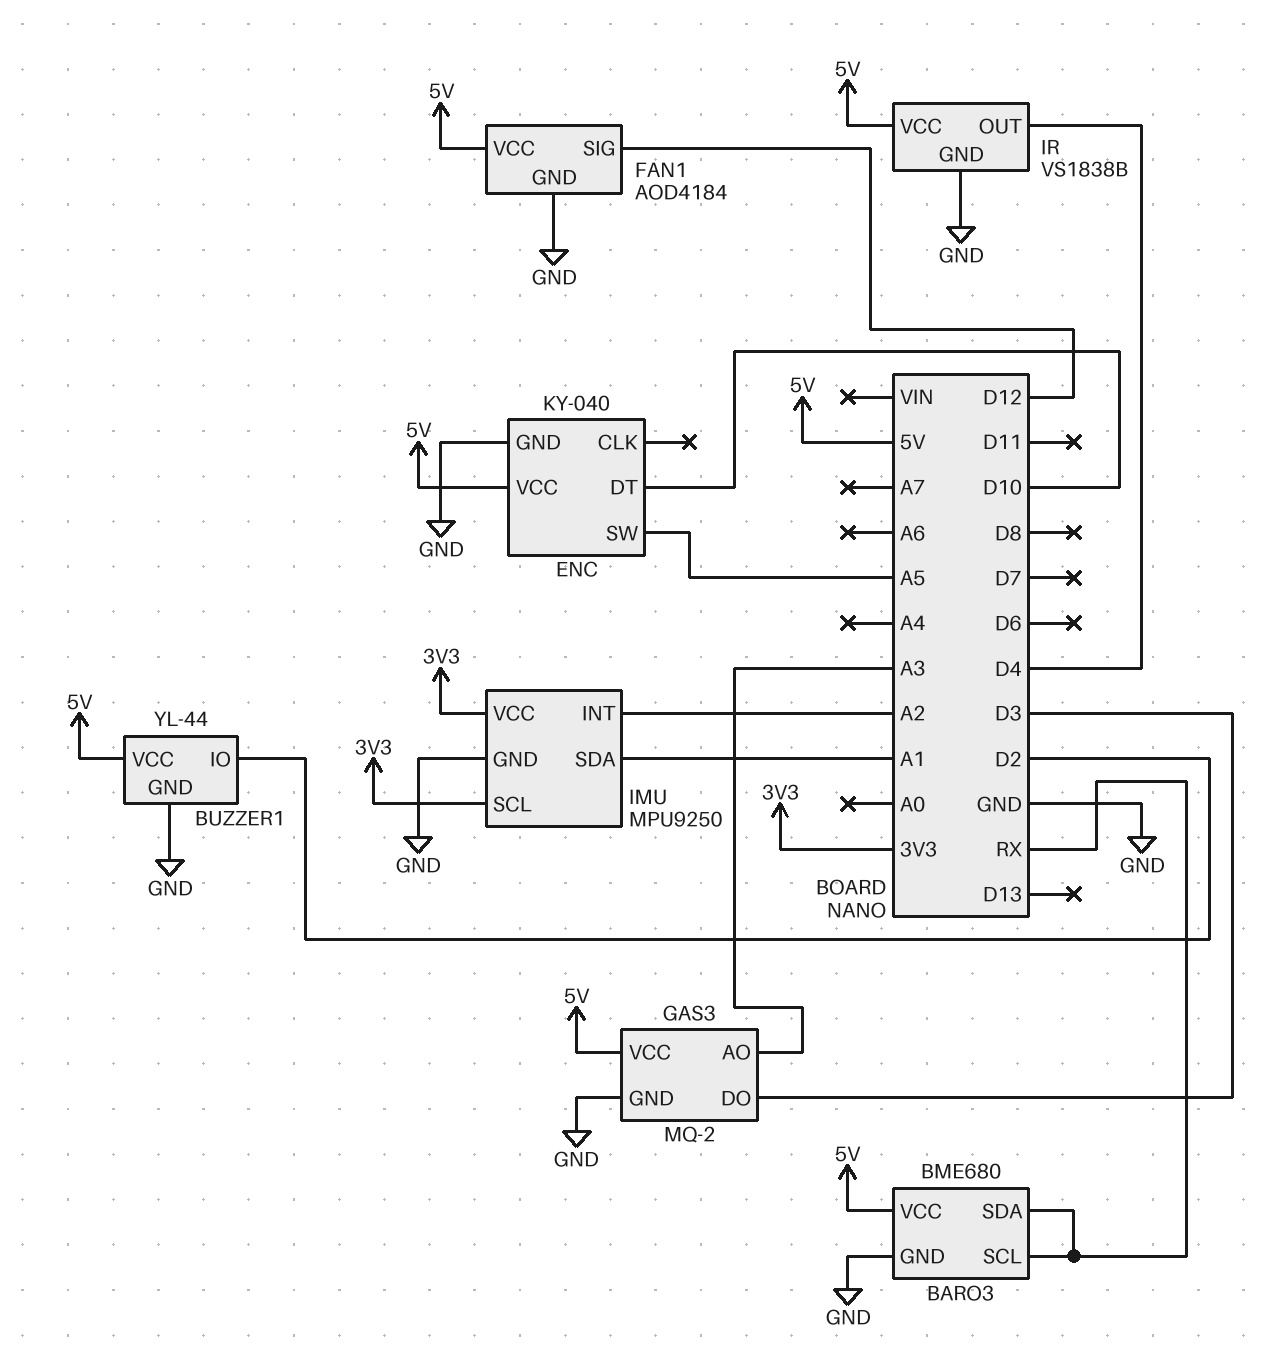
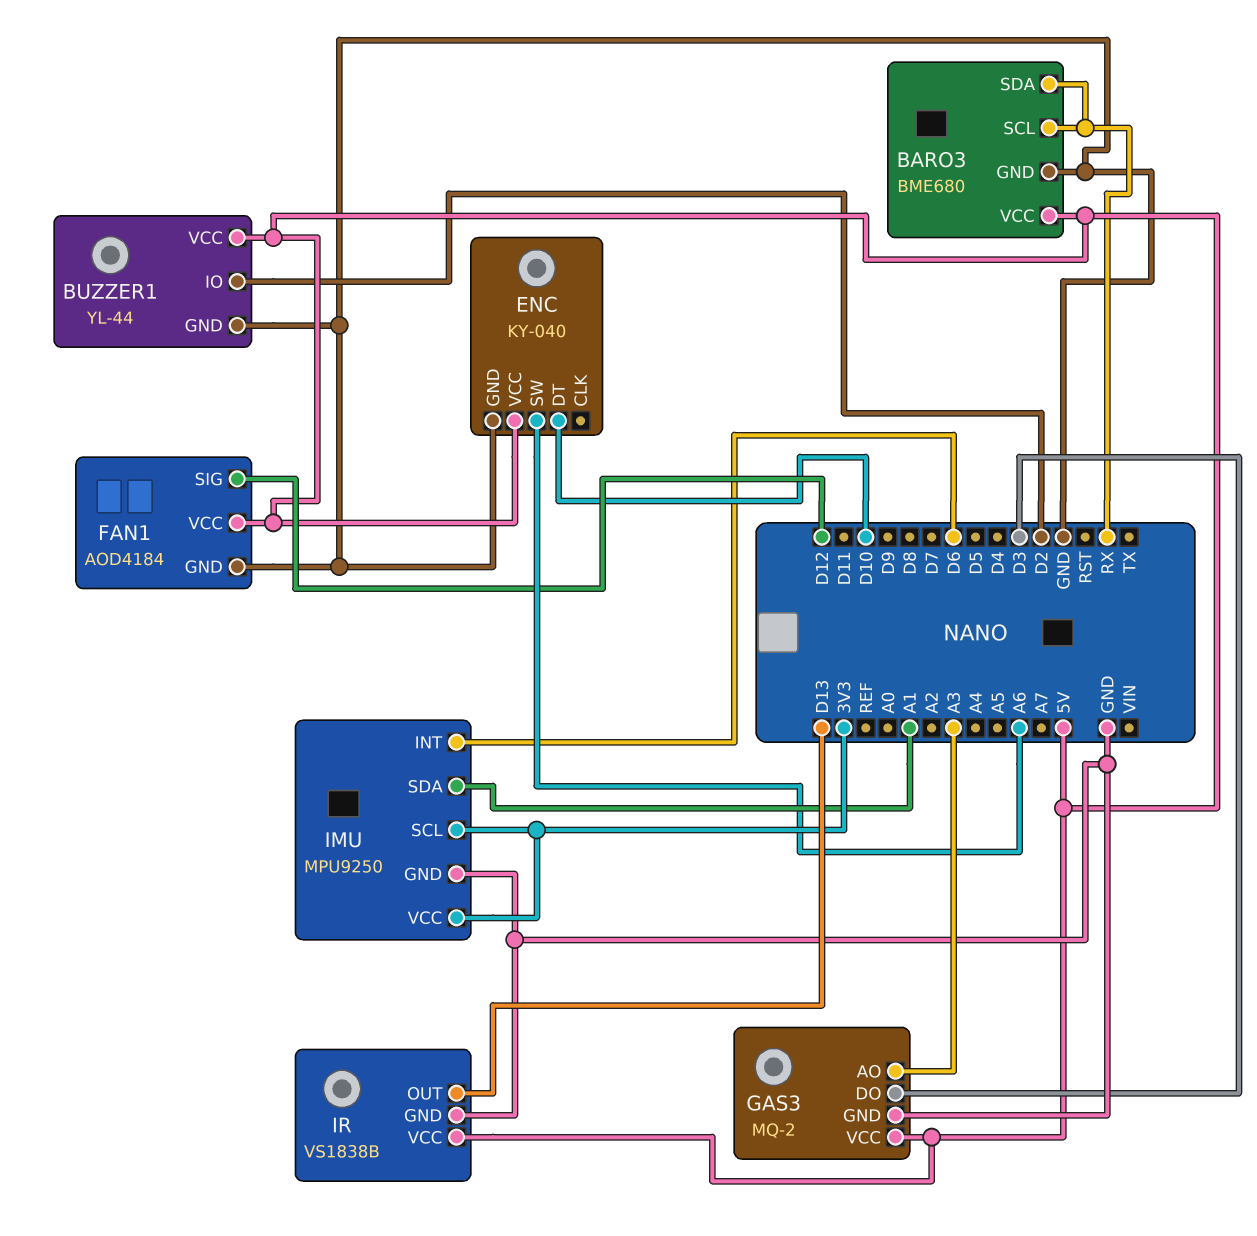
ENC pin SW: A5 -> A6
IMU pin INT: A2 -> D6
IR pin OUT: D4 -> D13

